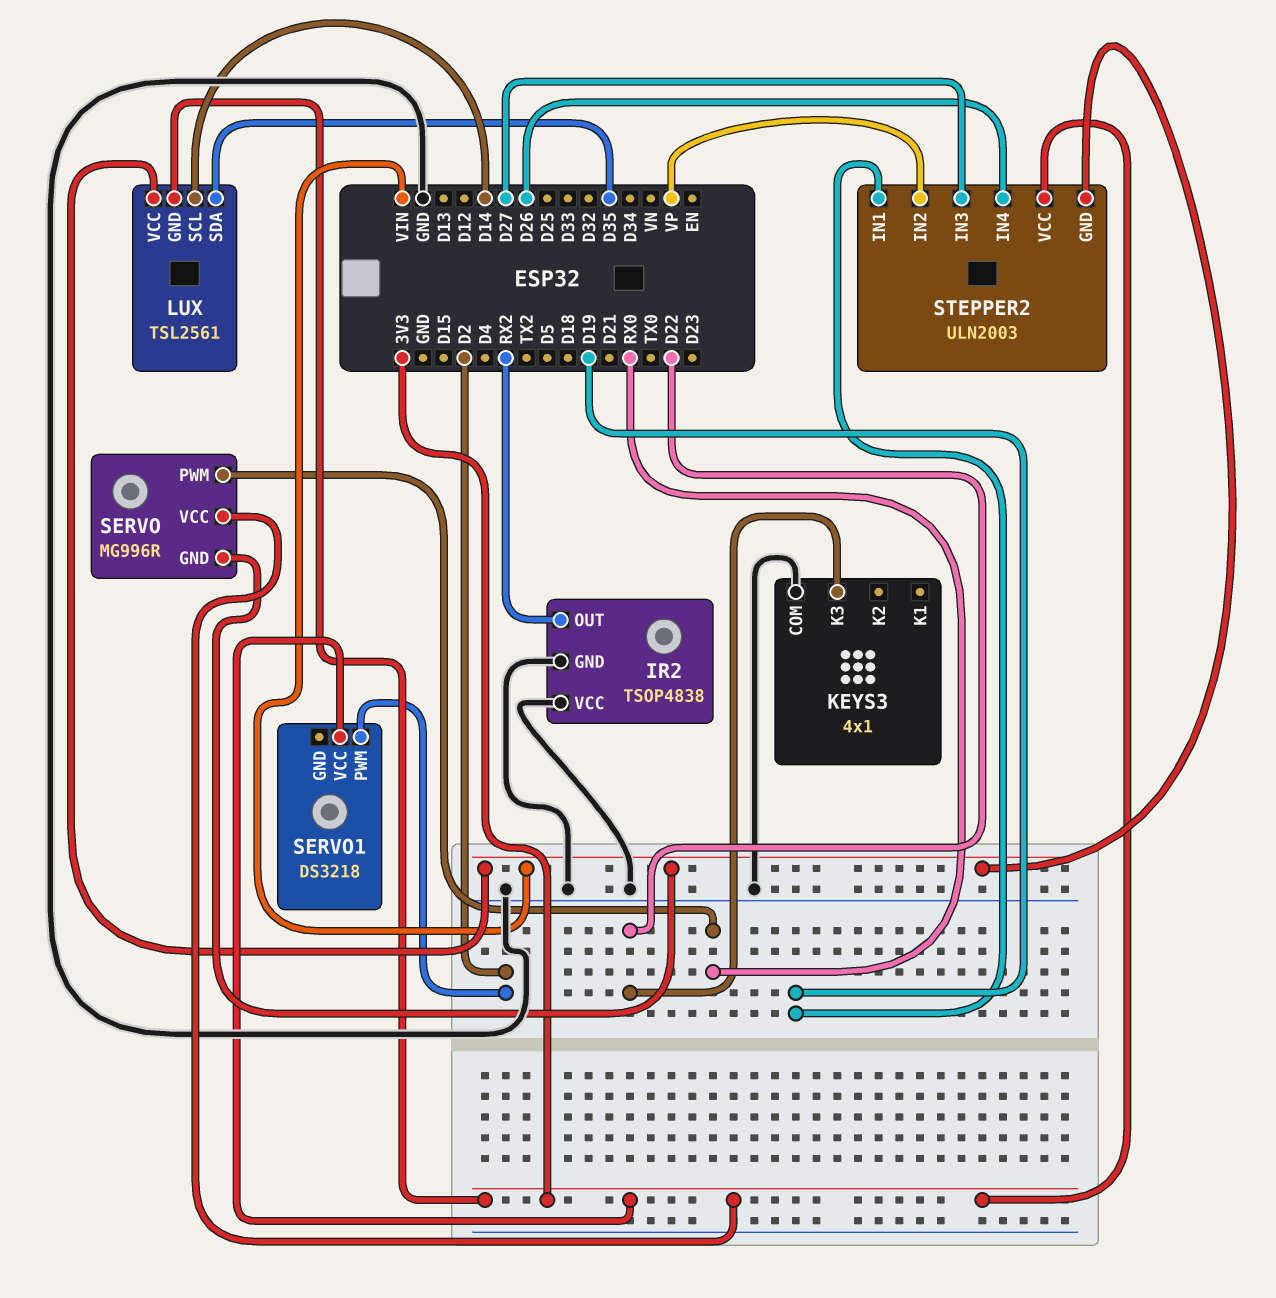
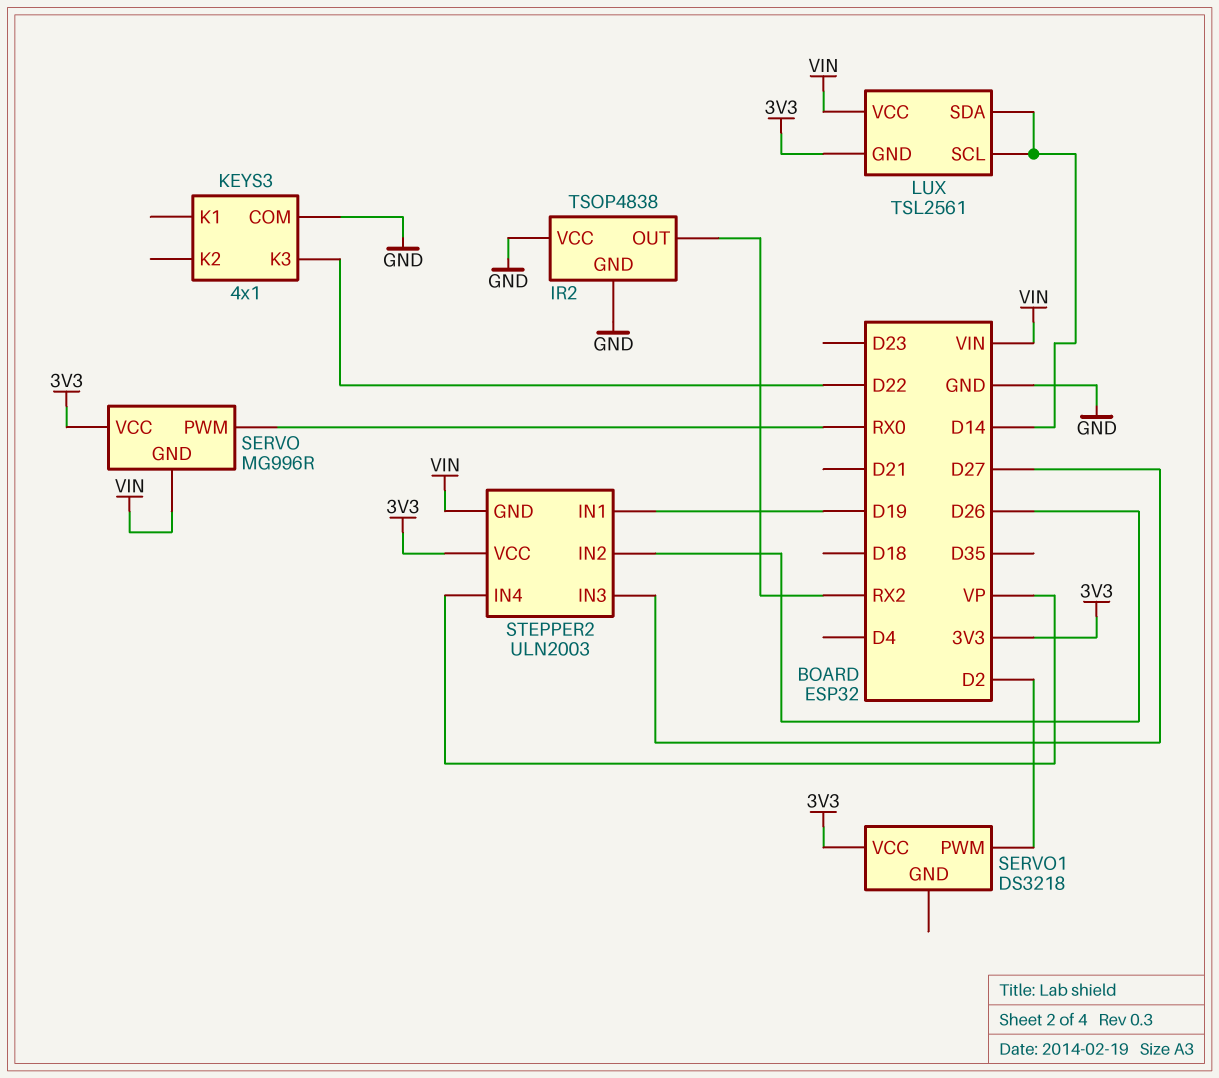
LUX pin SDA: D35 -> D14
STEPPER2 pin IN2: VP -> D26
STEPPER2 pin IN4: D26 -> VP

